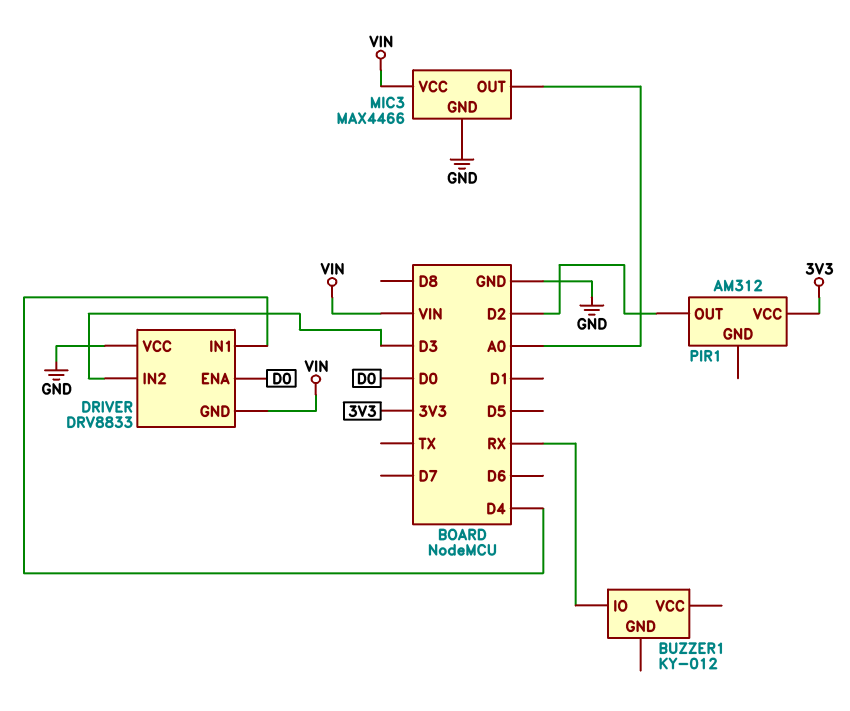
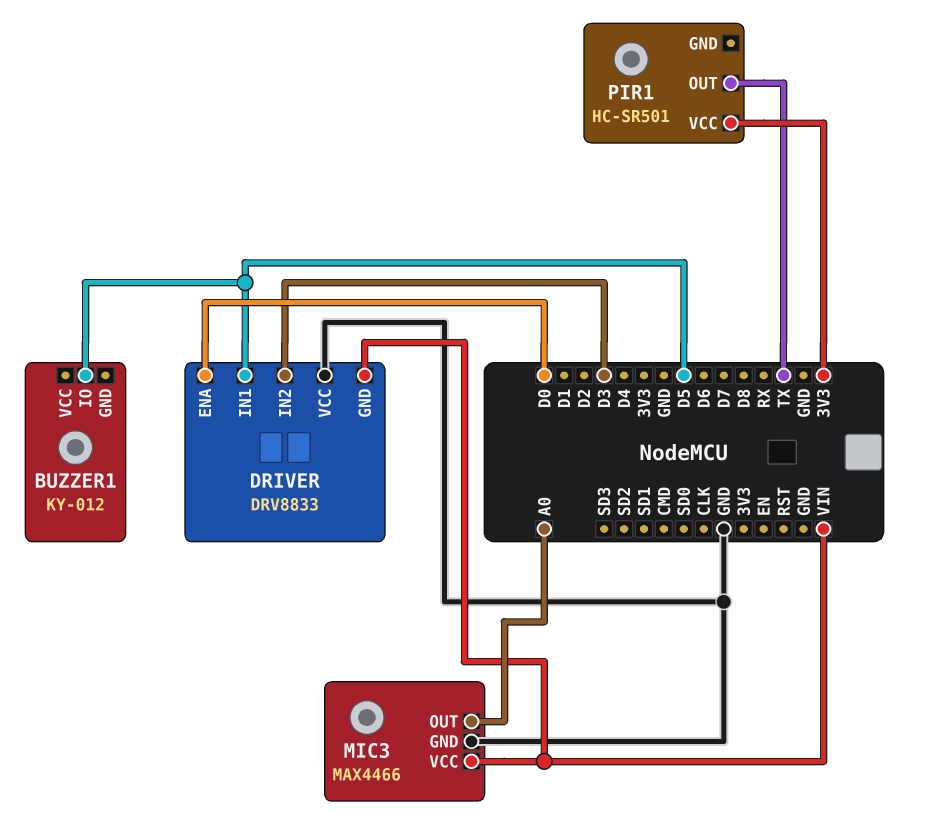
BUZZER1 pin IO: RX -> D5
DRIVER pin IN1: D4 -> D5
PIR1: AM312 -> HC-SR501
PIR1 pin OUT: D2 -> TX

